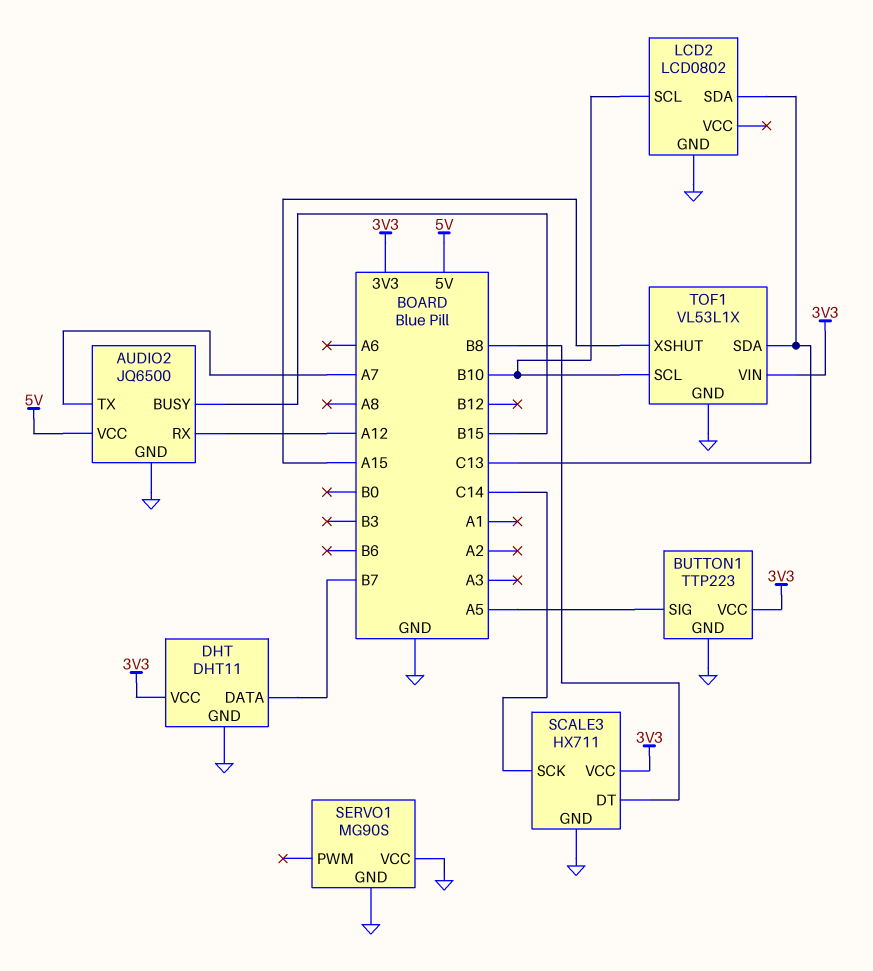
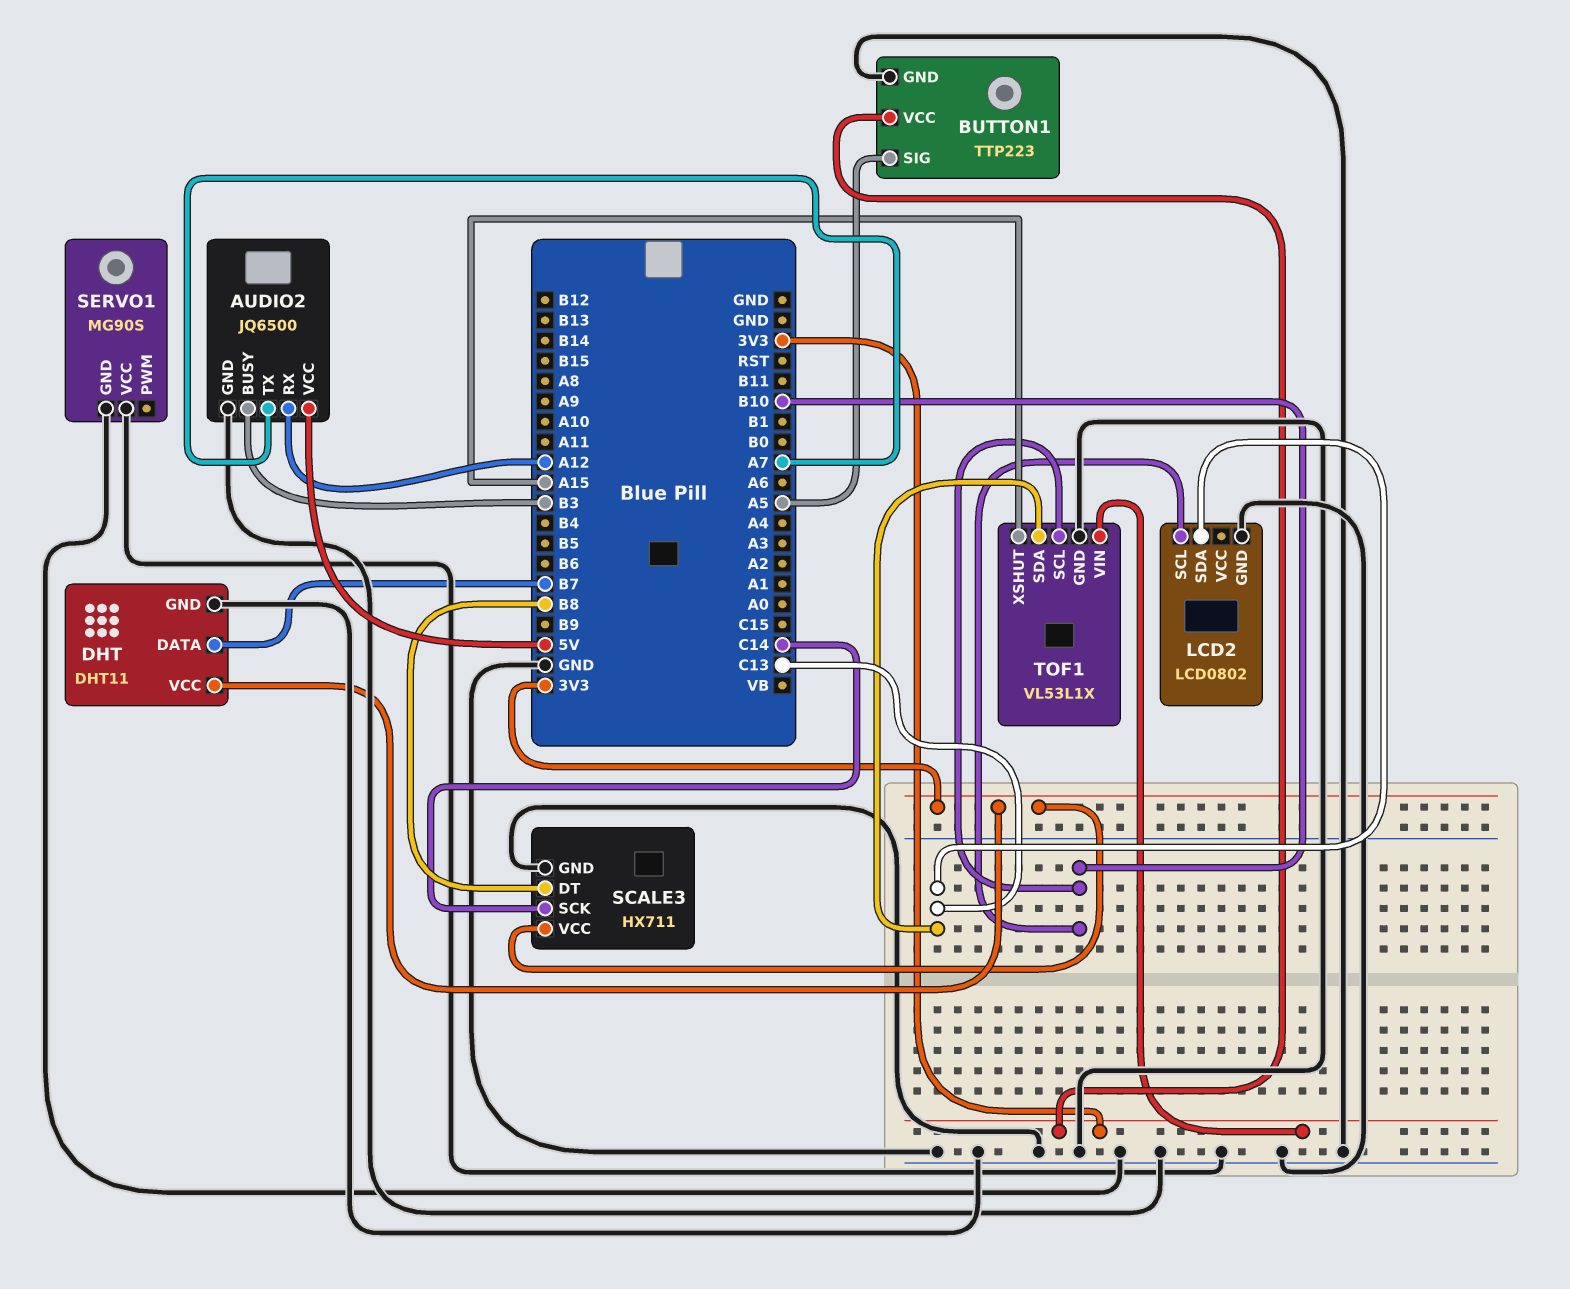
AUDIO2 pin BUSY: B15 -> B3

